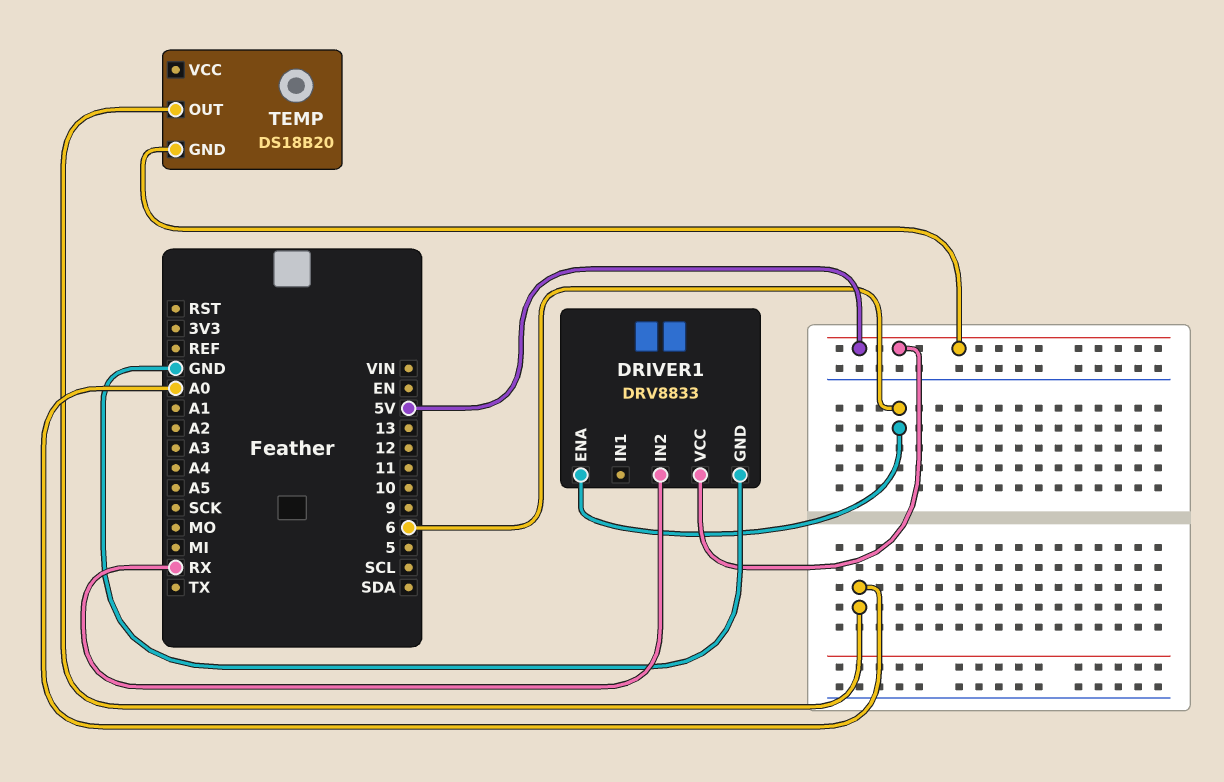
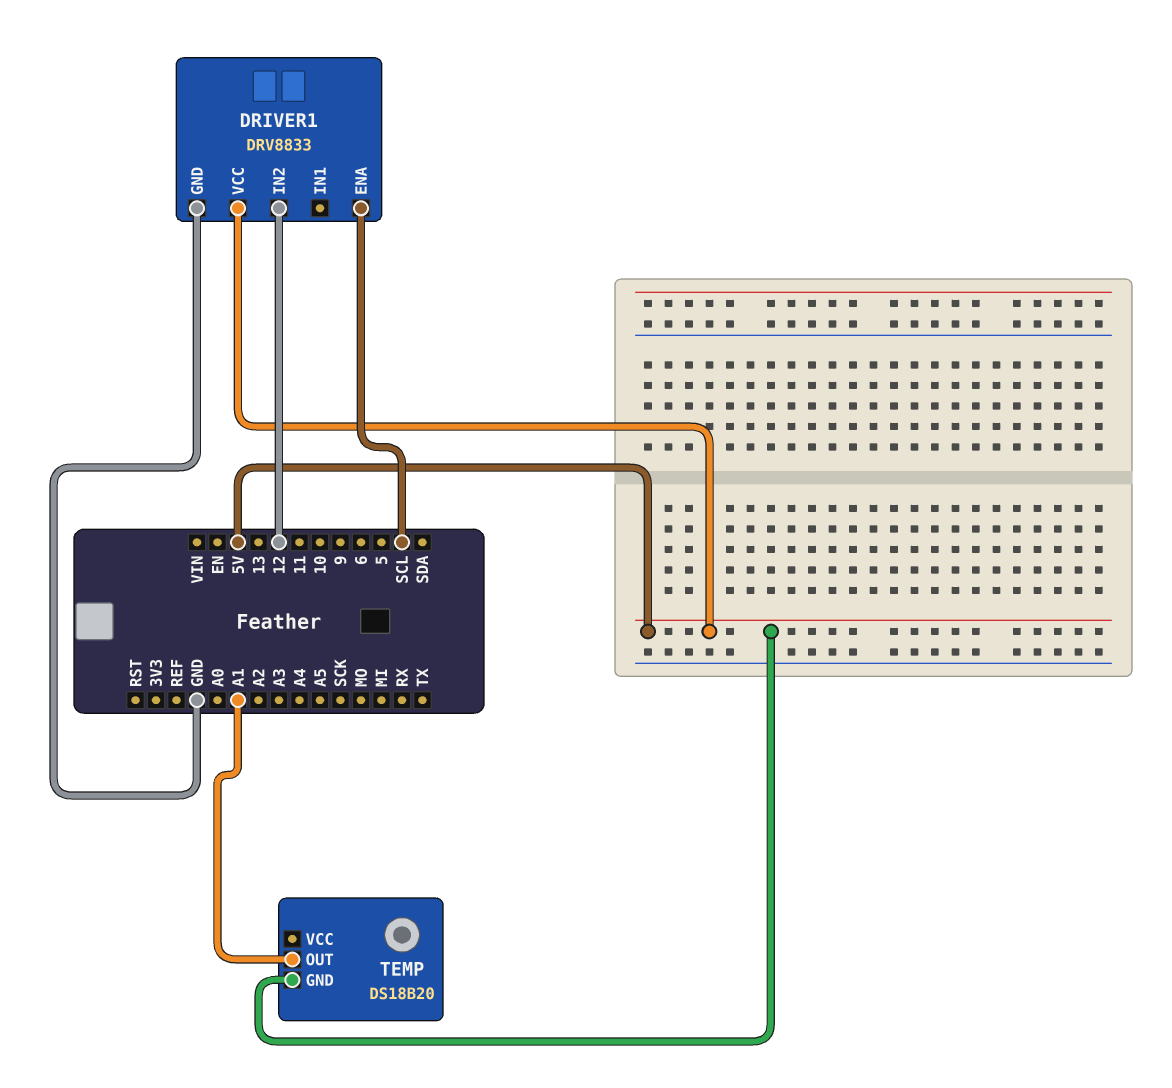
DRIVER1 pin ENA: 6 -> SCL
DRIVER1 pin IN2: RX -> 12
TEMP pin OUT: A0 -> A1

